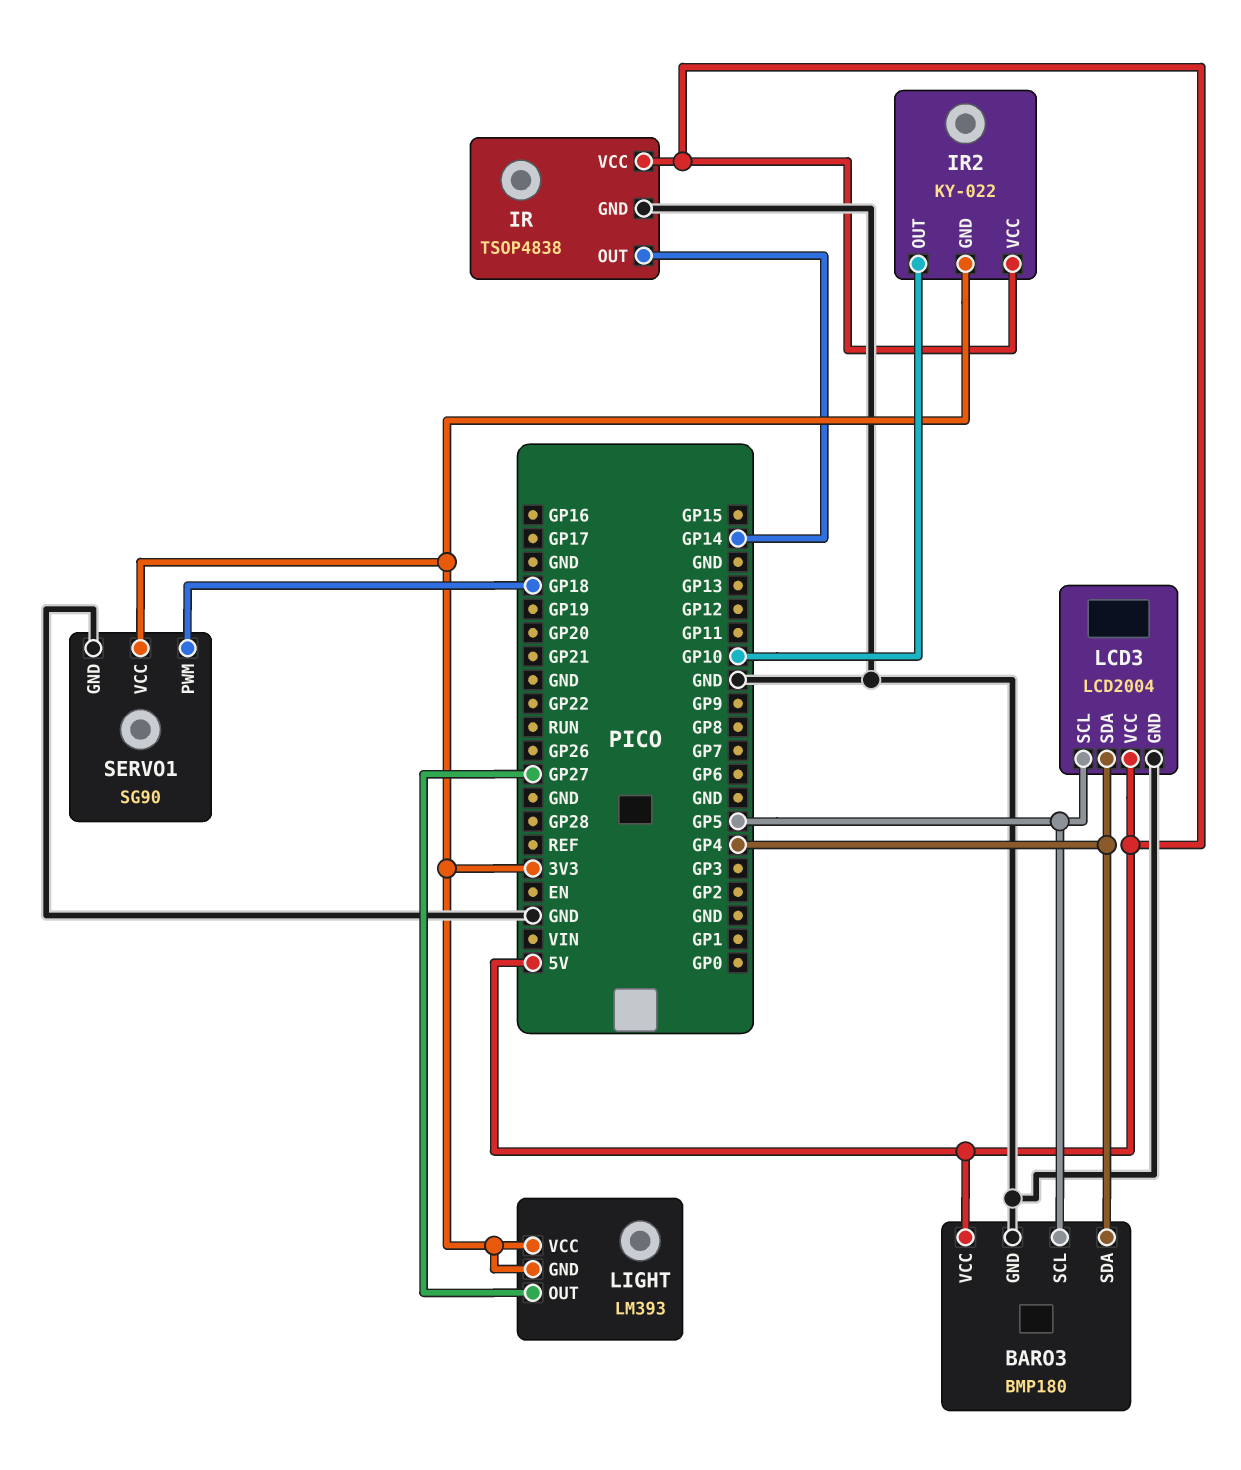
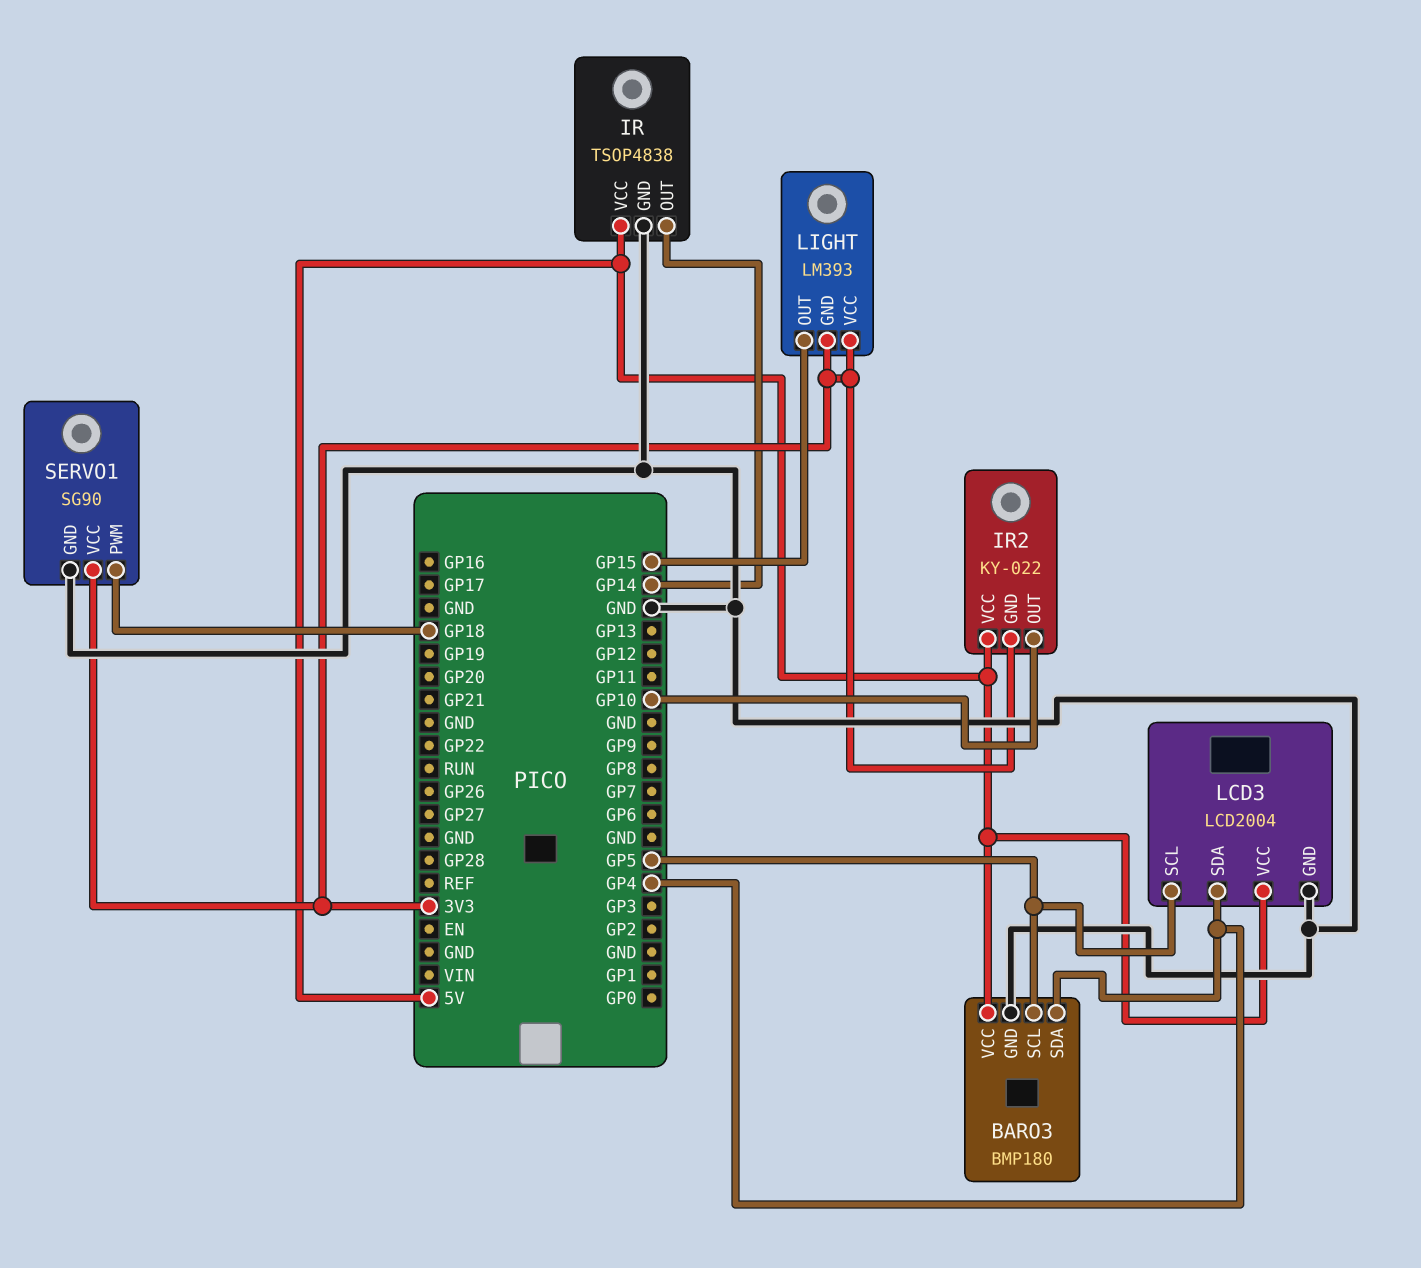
LIGHT pin OUT: GP27 -> GP15

